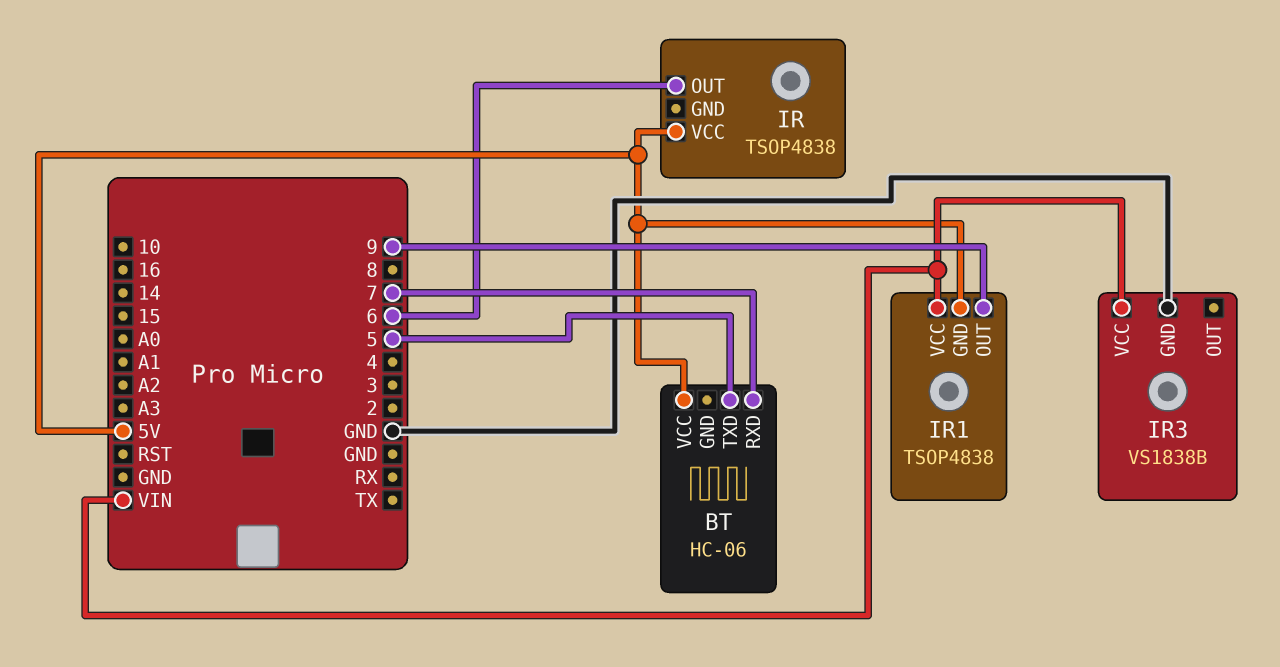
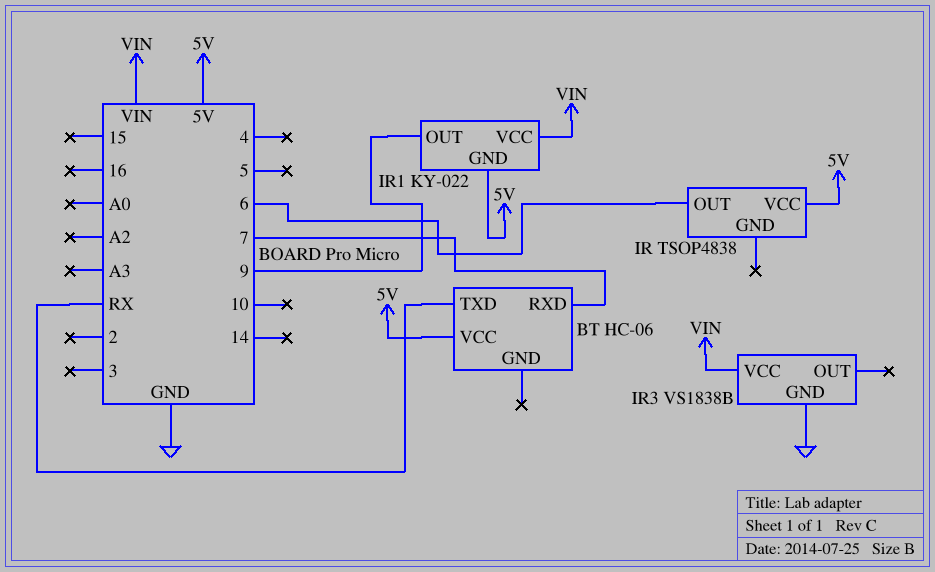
BT pin TXD: 5 -> RX
IR1: TSOP4838 -> KY-022

